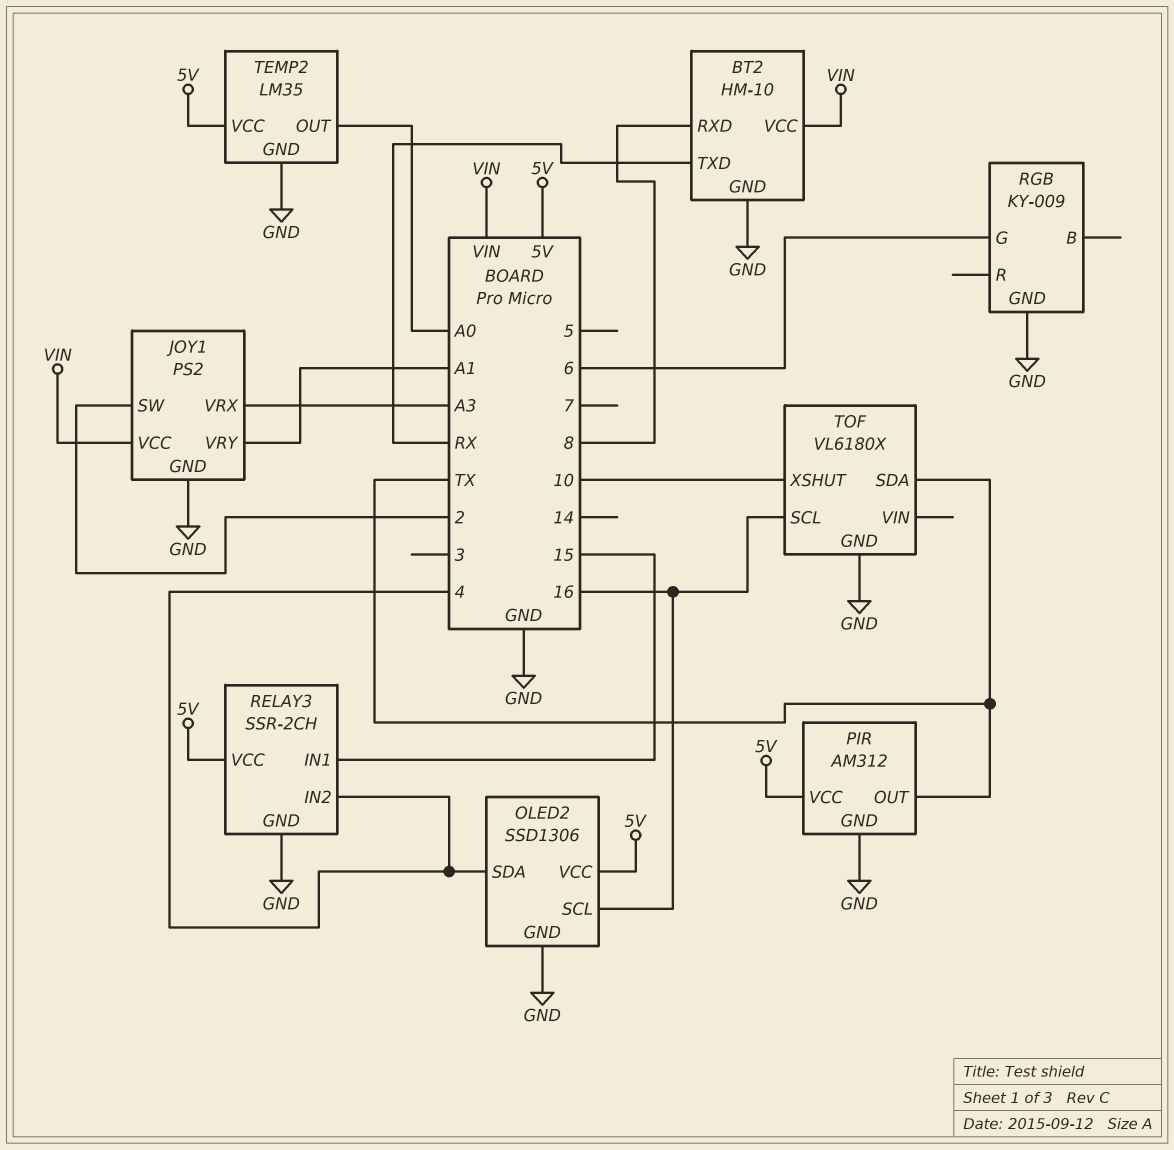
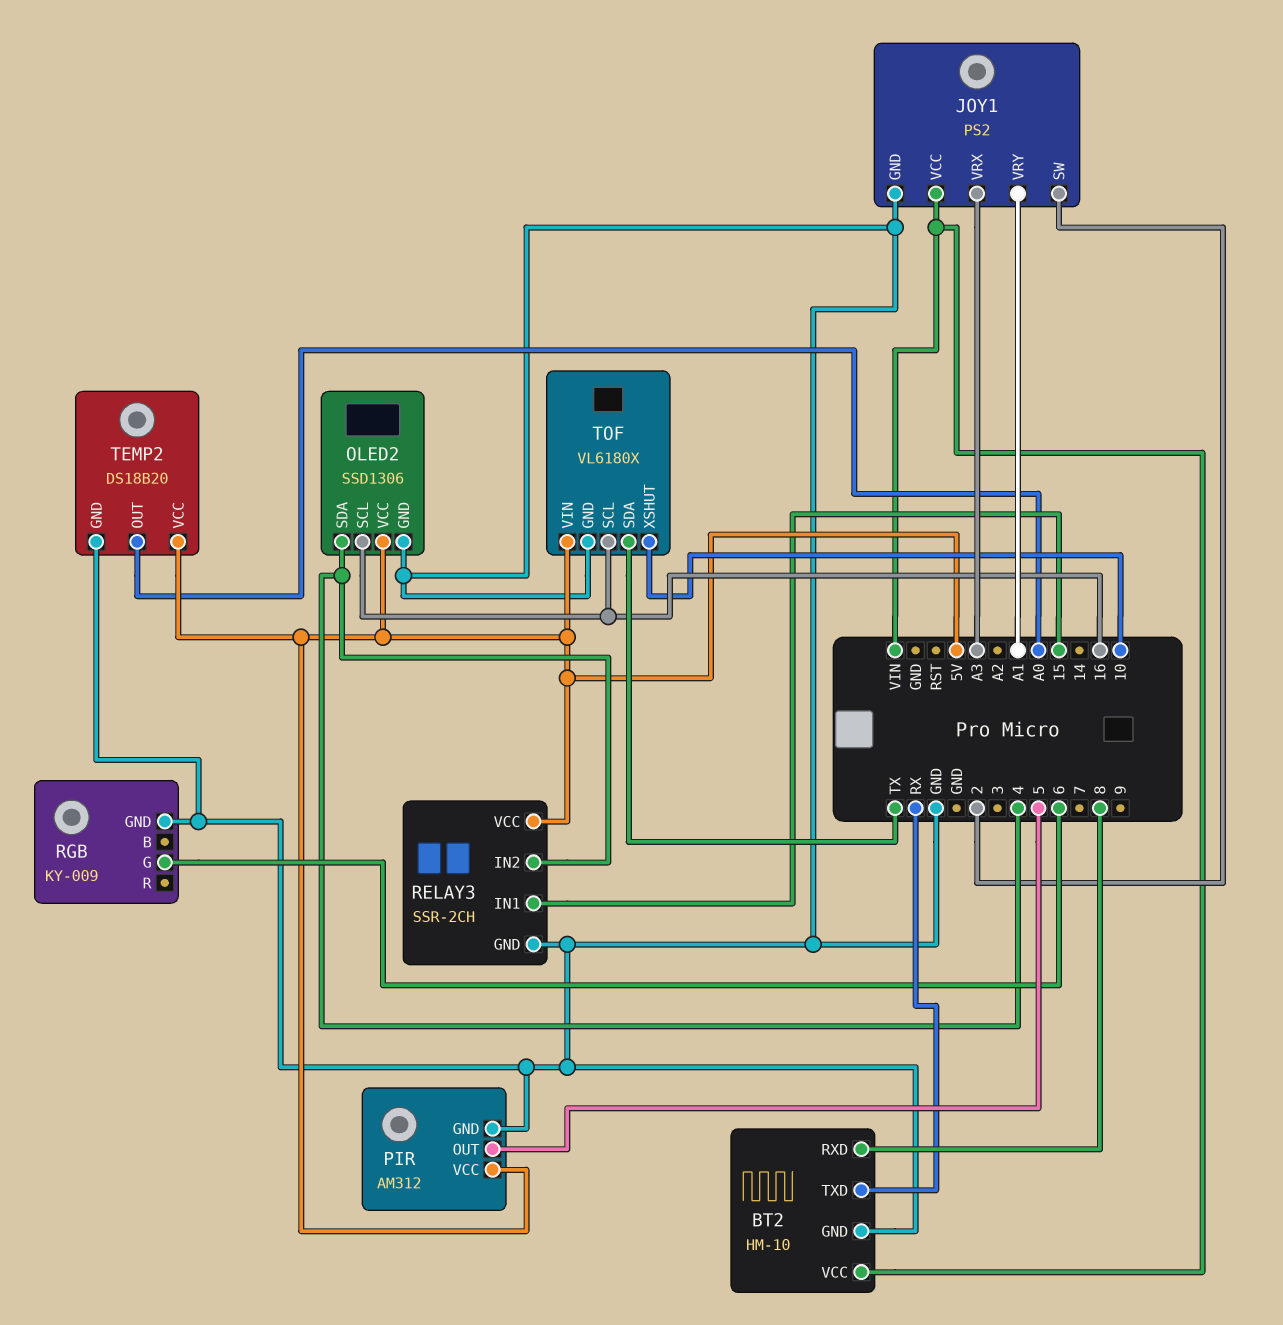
PIR pin OUT: TX -> 5
TEMP2: LM35 -> DS18B20
TOF pin VIN: none -> 5V

